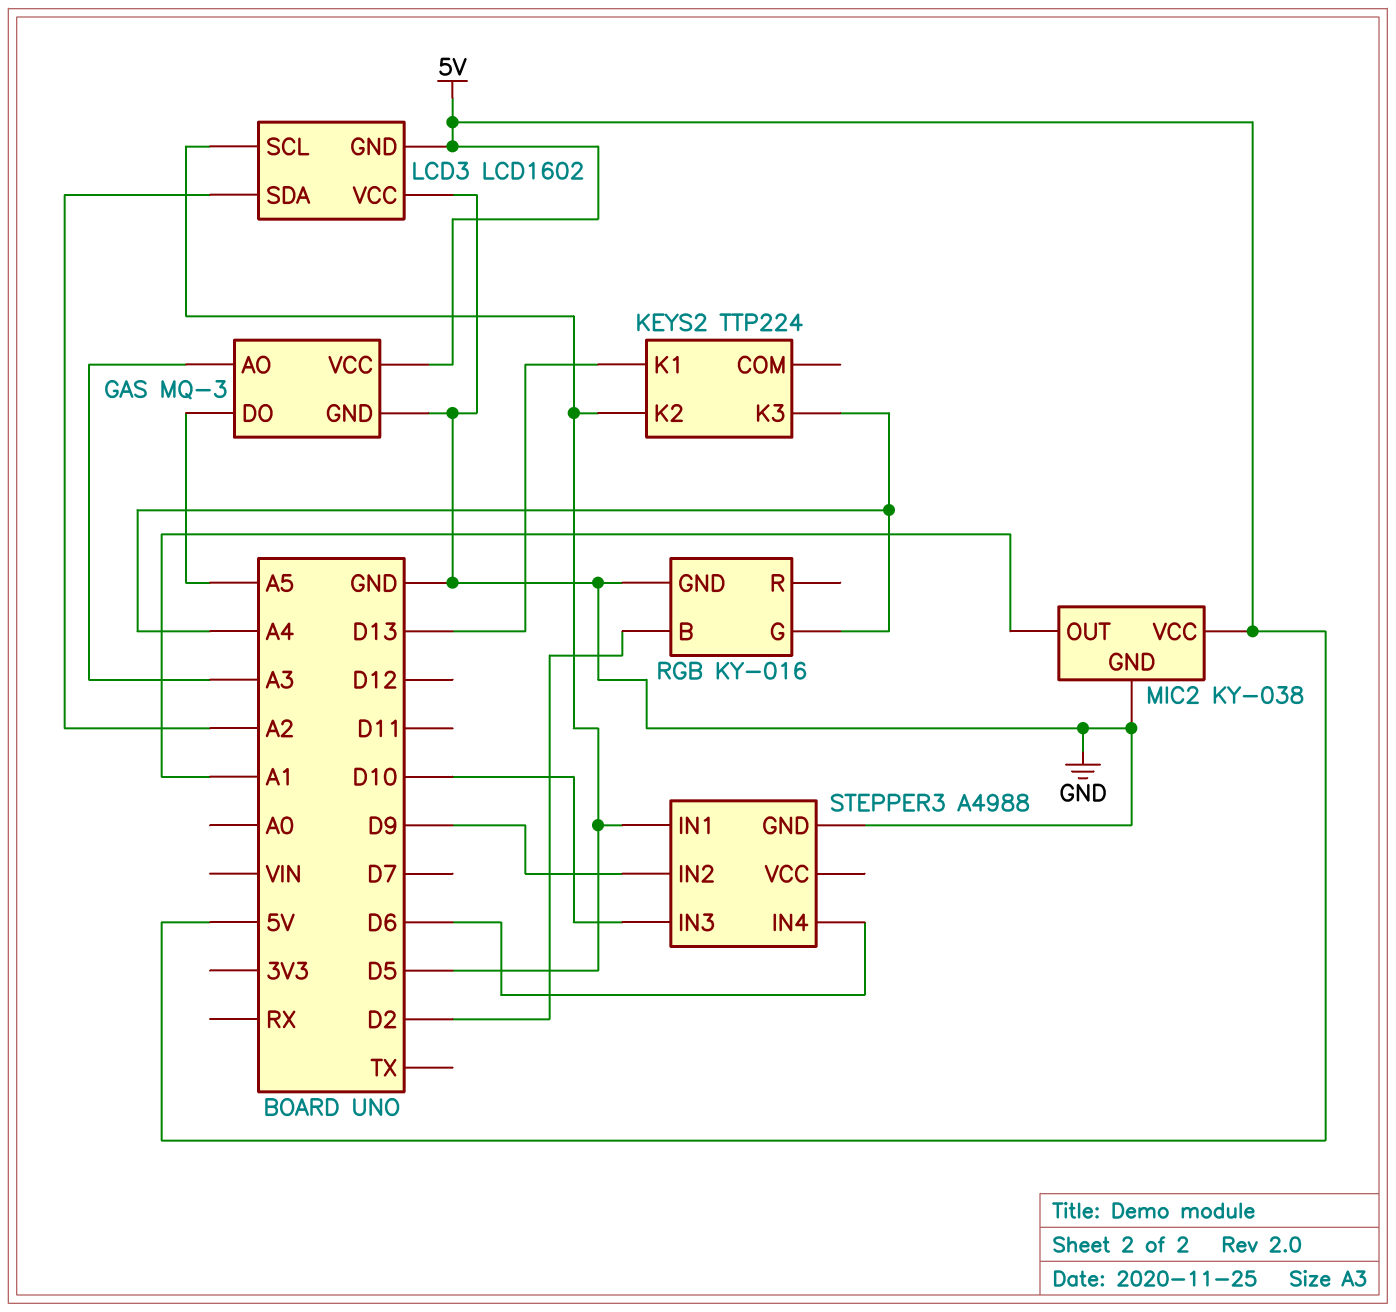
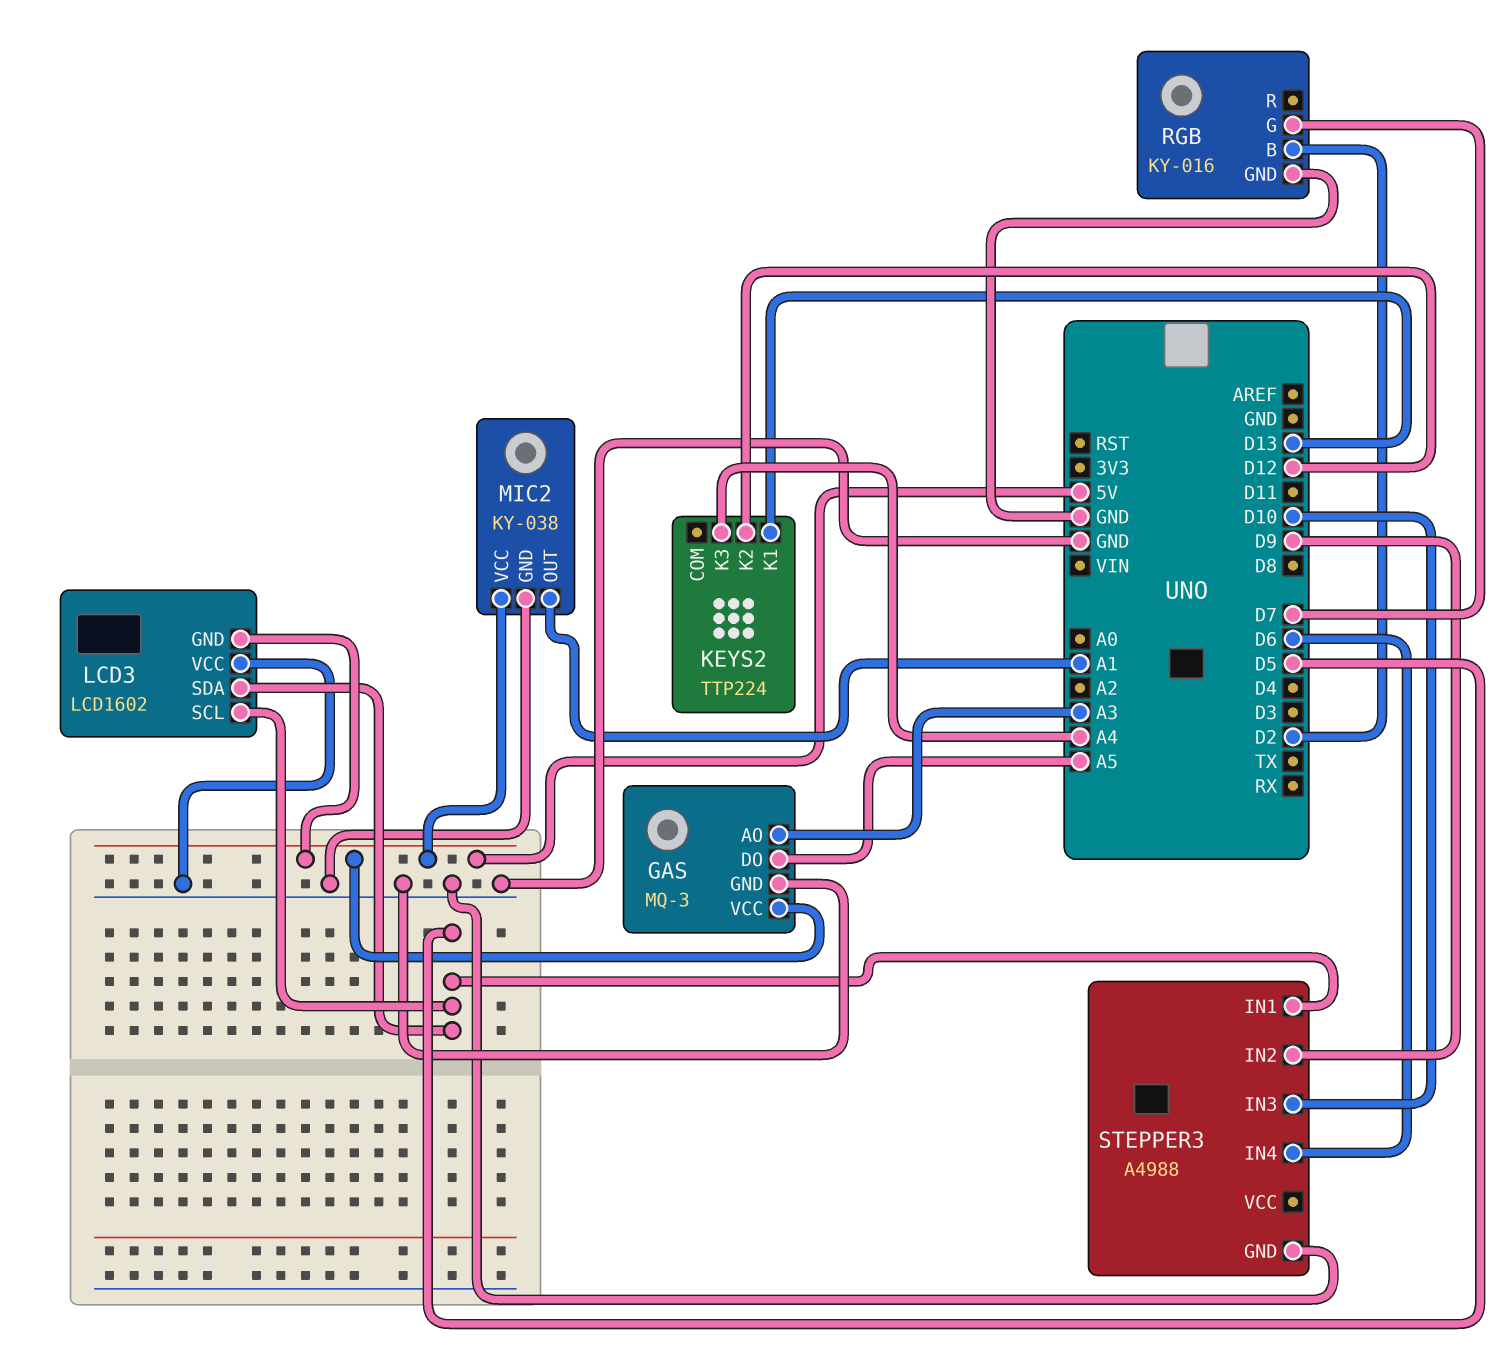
KEYS2 pin K2: D5 -> D12
LCD3 pin SDA: A2 -> D5
RGB pin G: A4 -> D7

